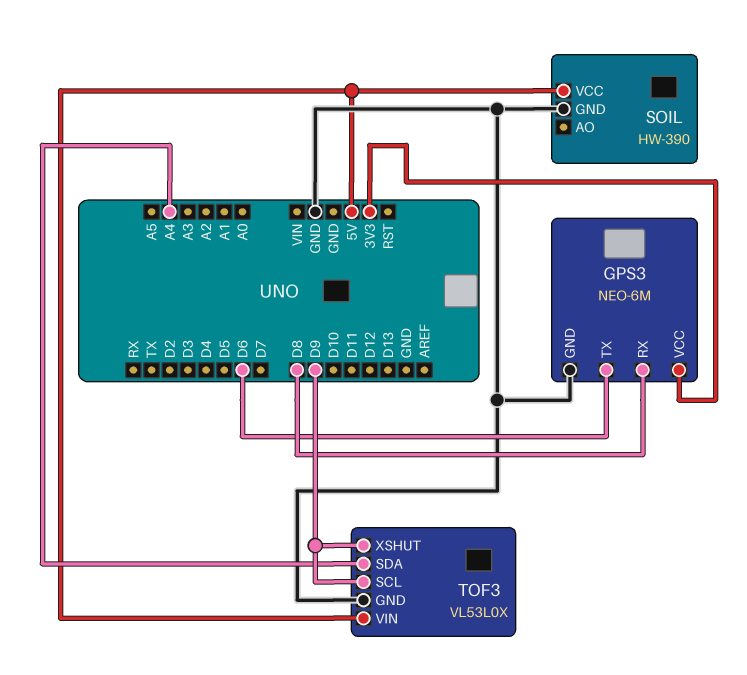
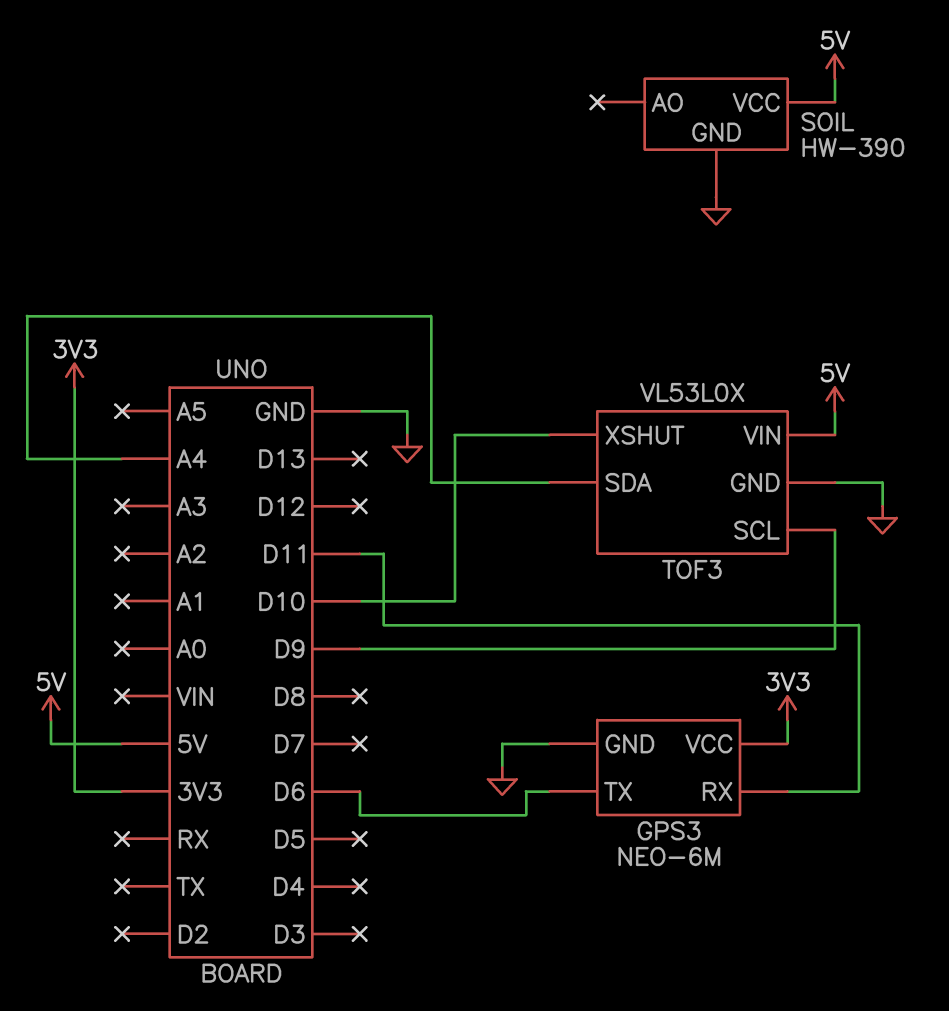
GPS3 pin RX: D8 -> D11
TOF3 pin XSHUT: D9 -> D10

